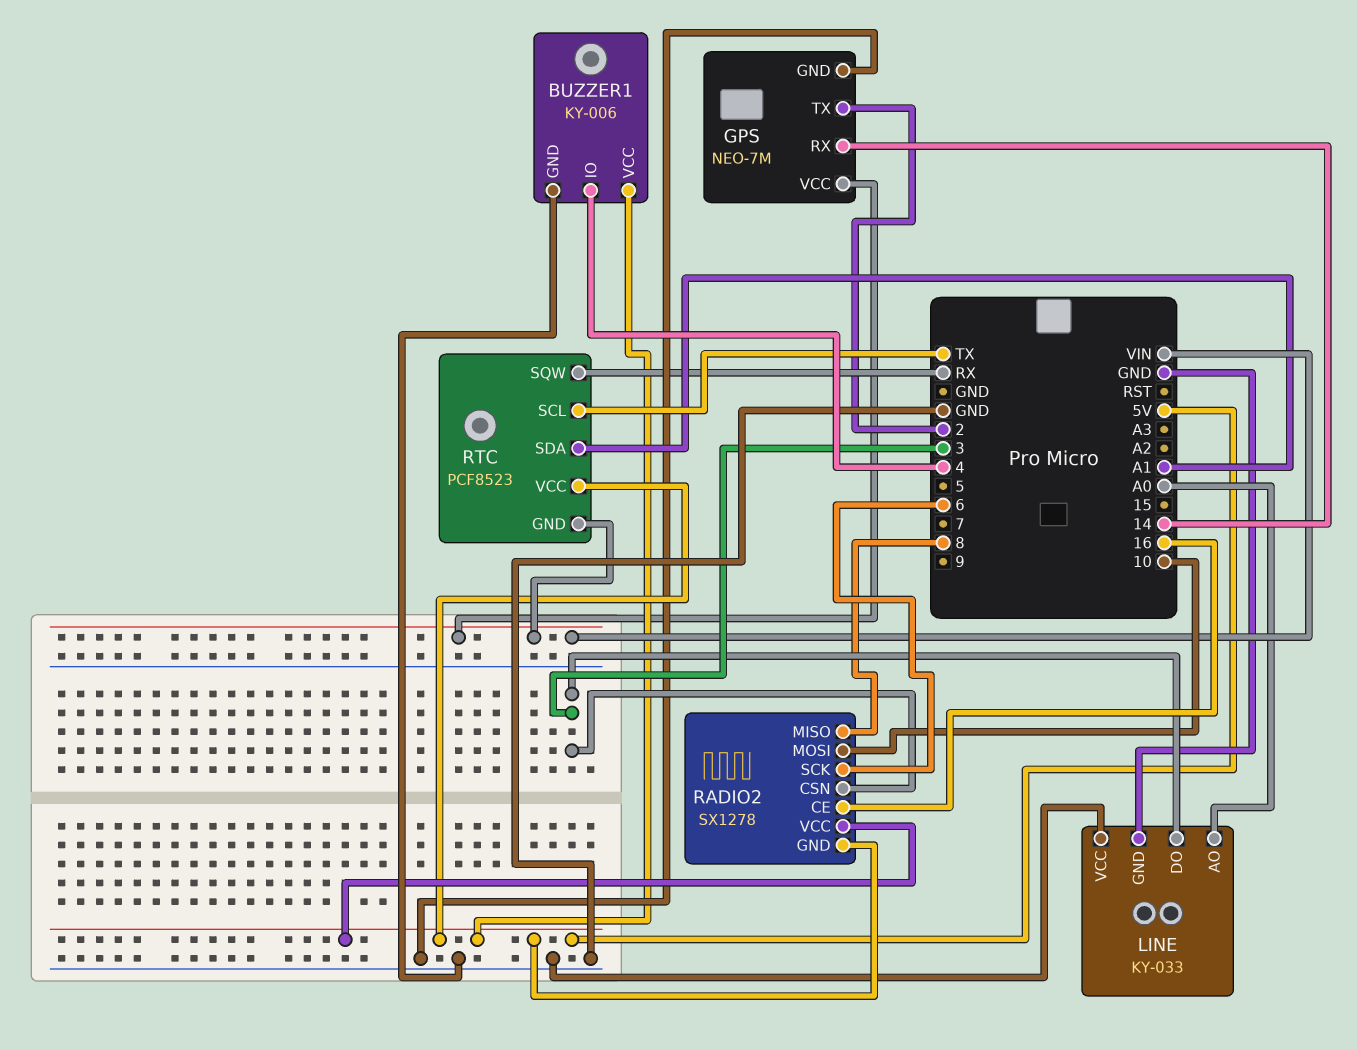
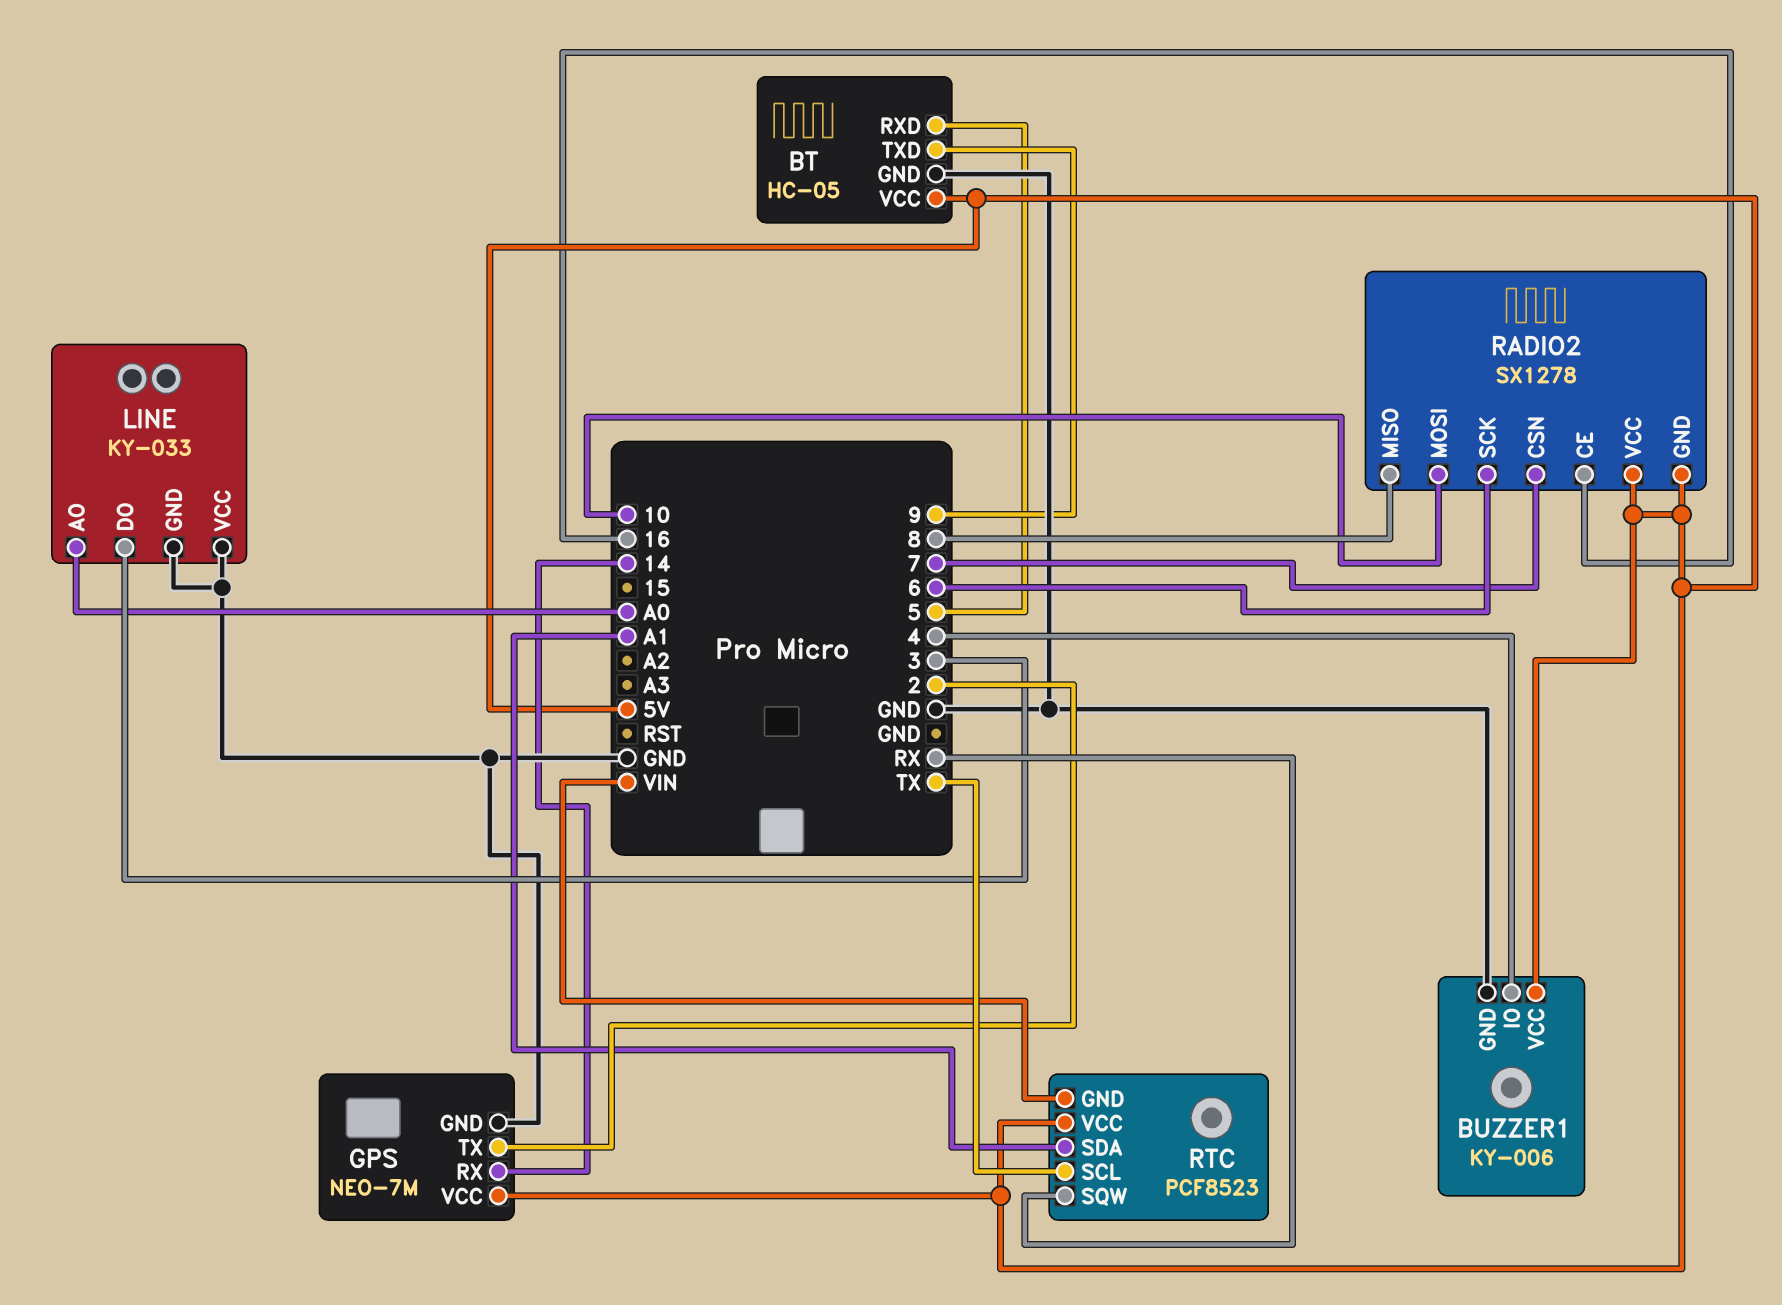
BT: none -> HC-05
BT pin GND: none -> GND
BT pin RXD: none -> 5
BT pin TXD: none -> 9
BT pin VCC: none -> 5V
GPS pin VCC: VIN -> 5V
RADIO2 pin CSN: 3 -> 7

